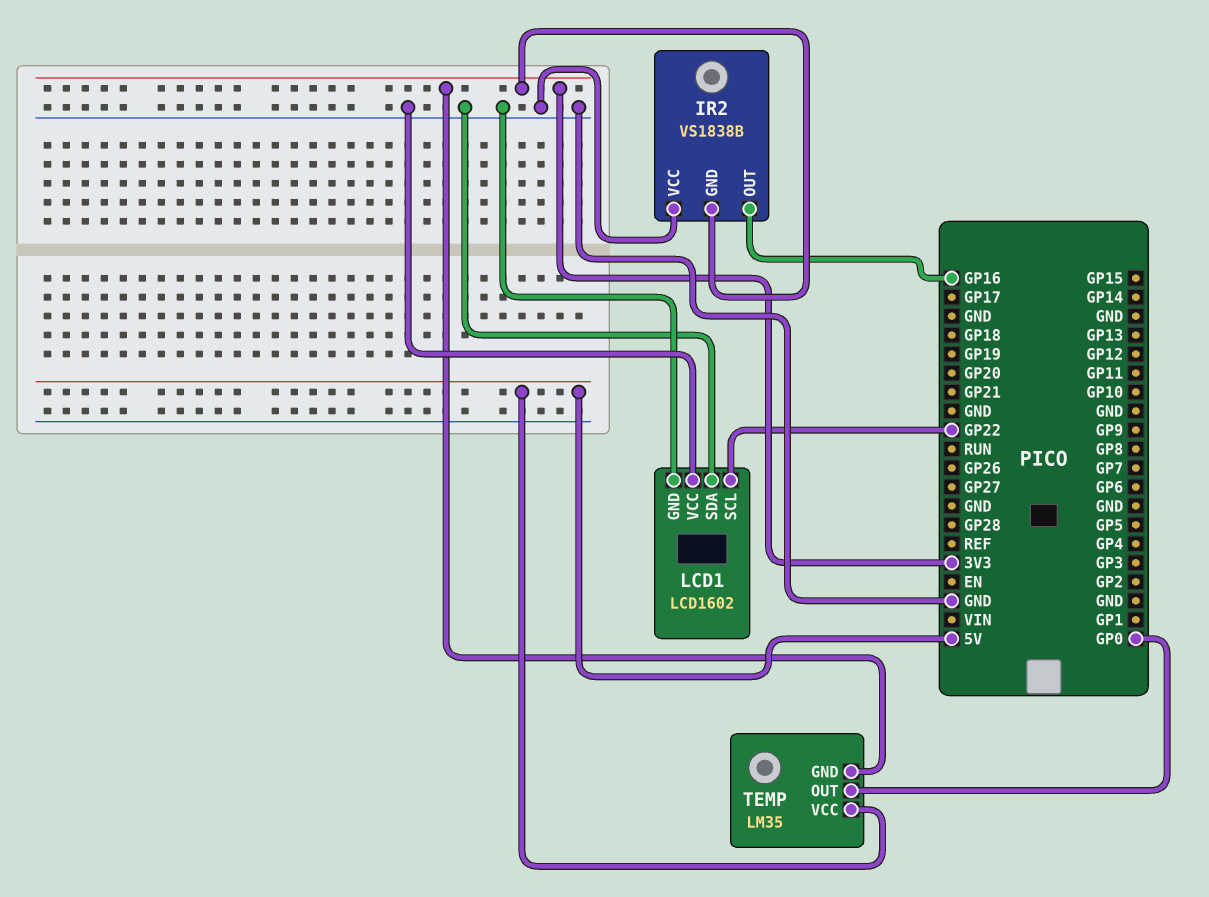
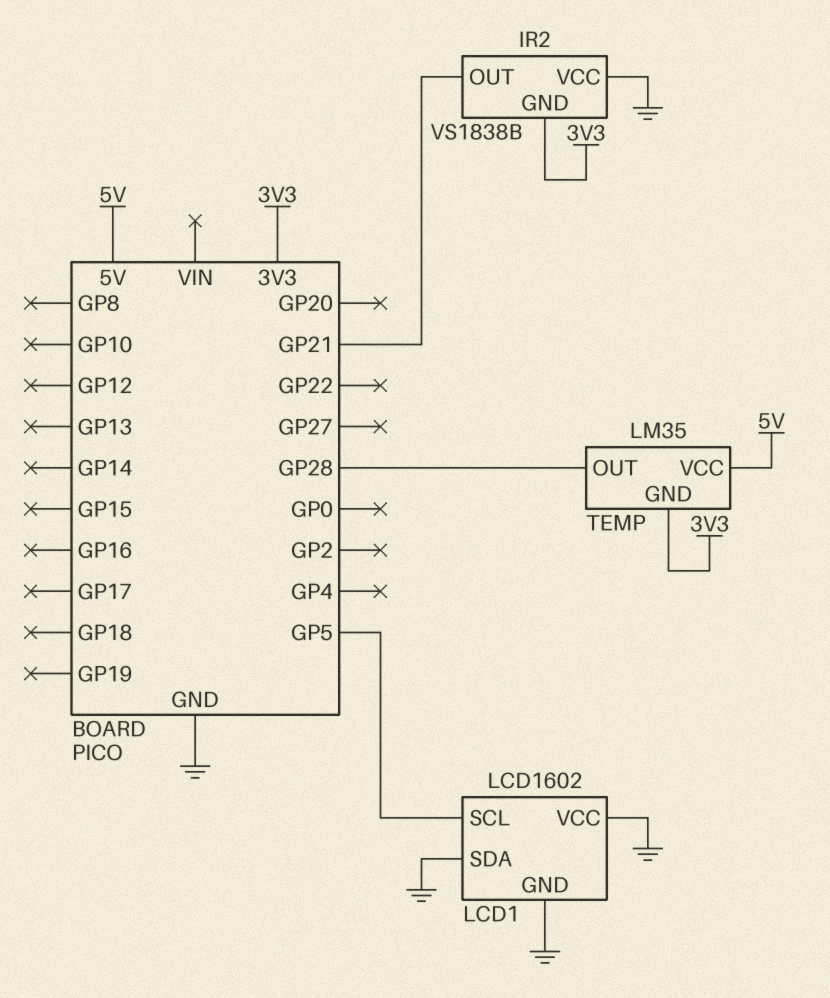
IR2 pin OUT: GP16 -> GP21
LCD1 pin SCL: GP22 -> GP5
TEMP pin OUT: GP0 -> GP28

